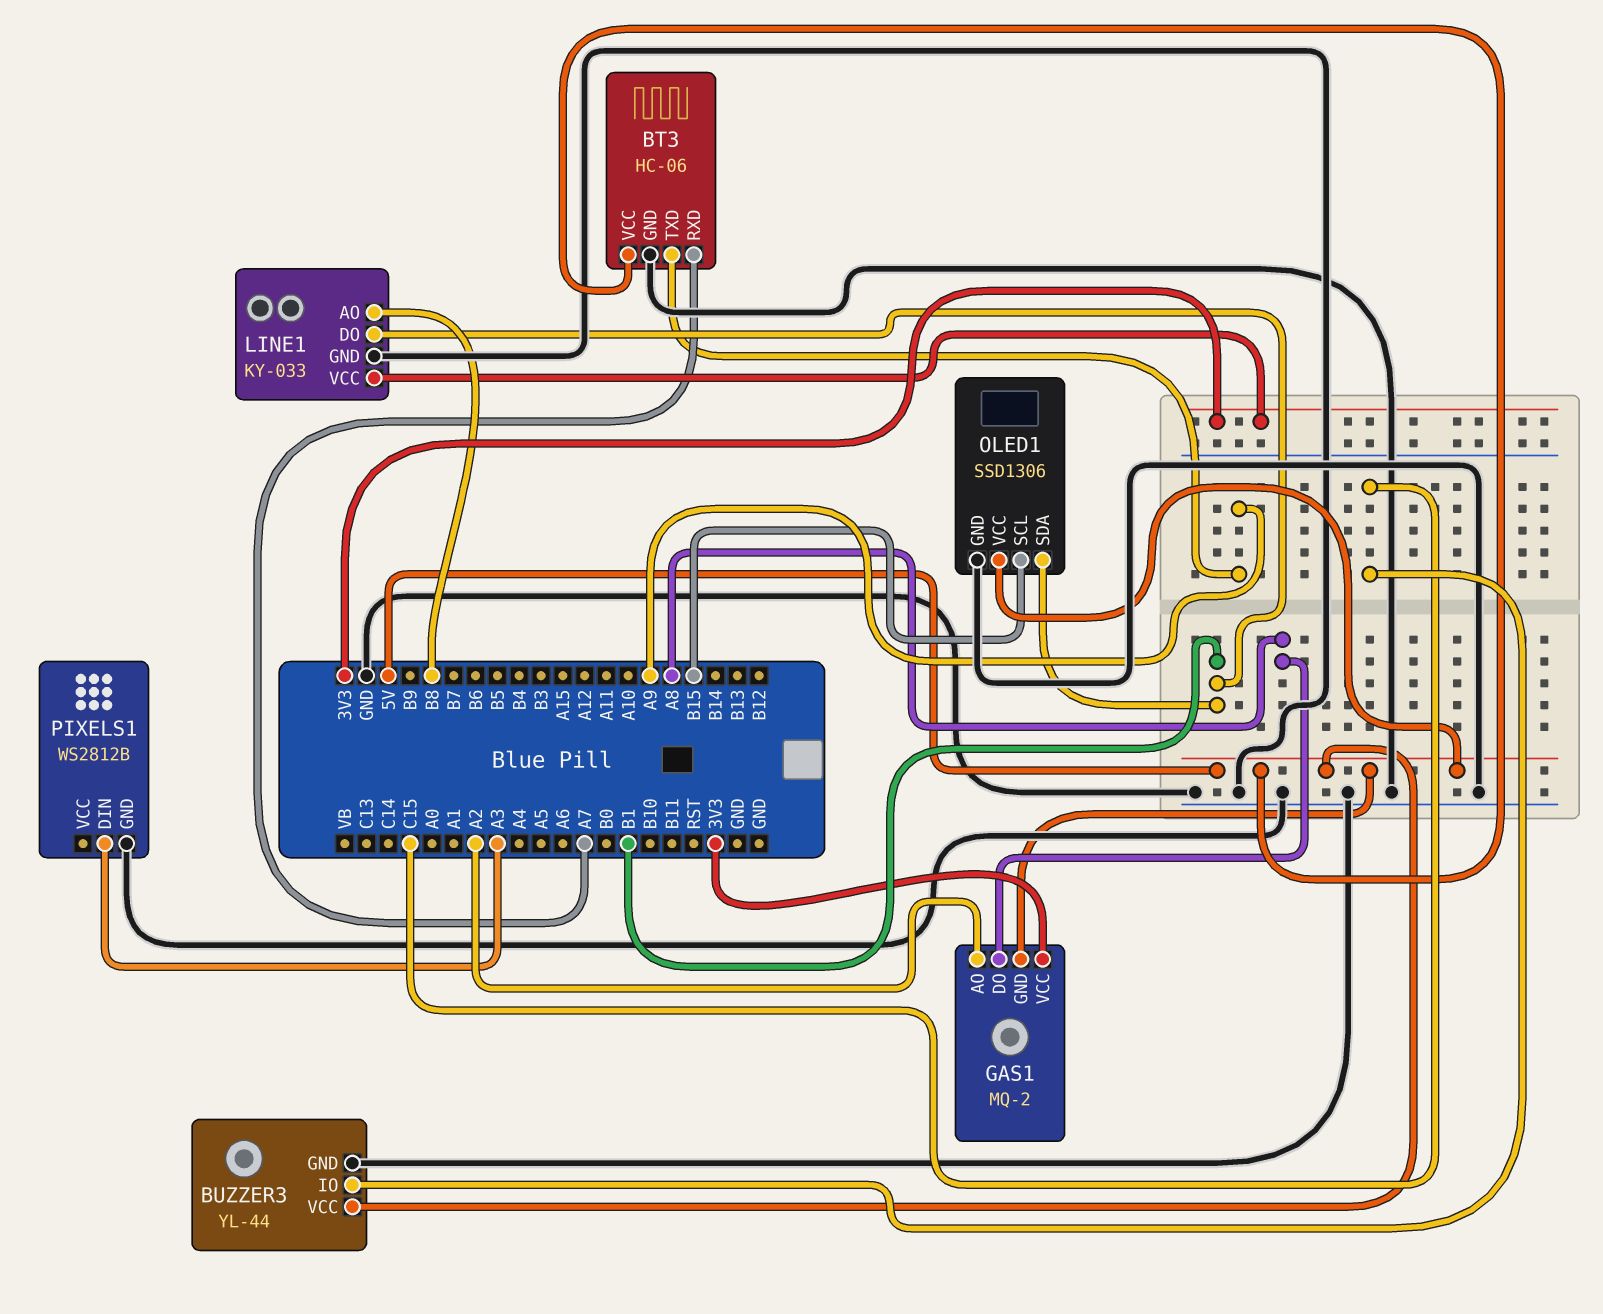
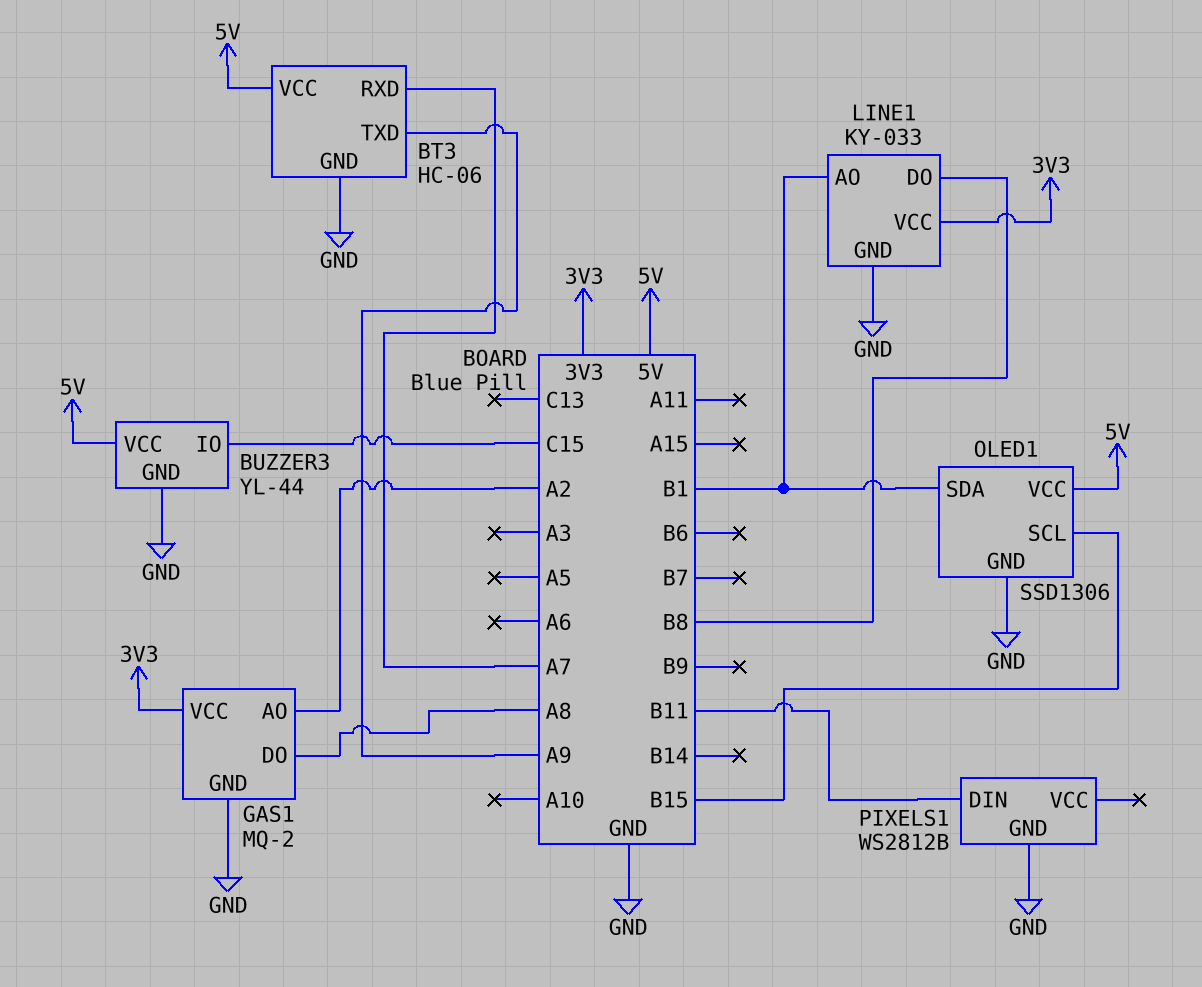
GAS1 pin GND: 5V -> GND
LINE1 pin AO: B8 -> B1
LINE1 pin DO: B1 -> B8
PIXELS1 pin DIN: A3 -> B11

